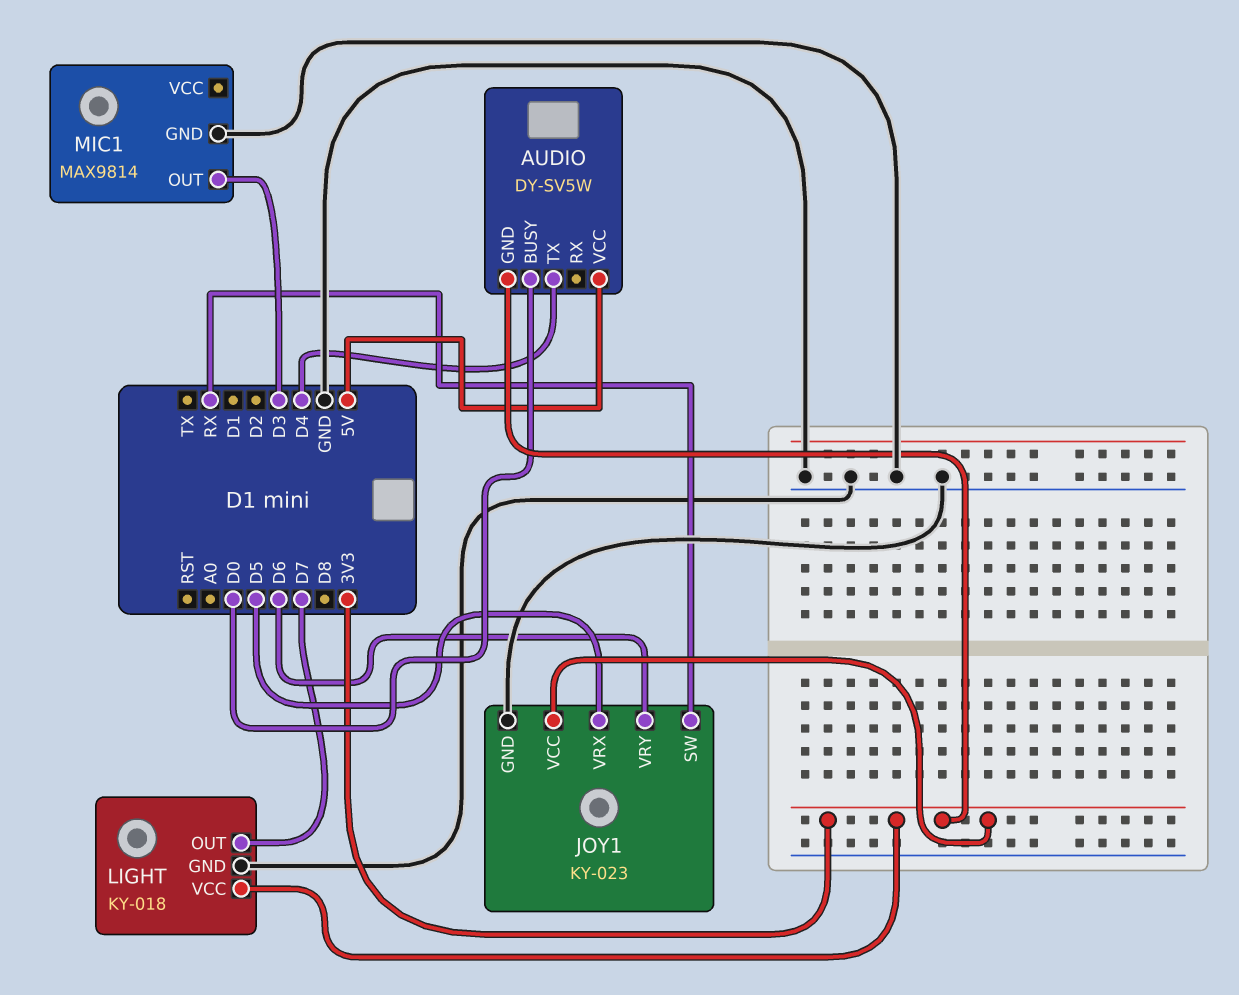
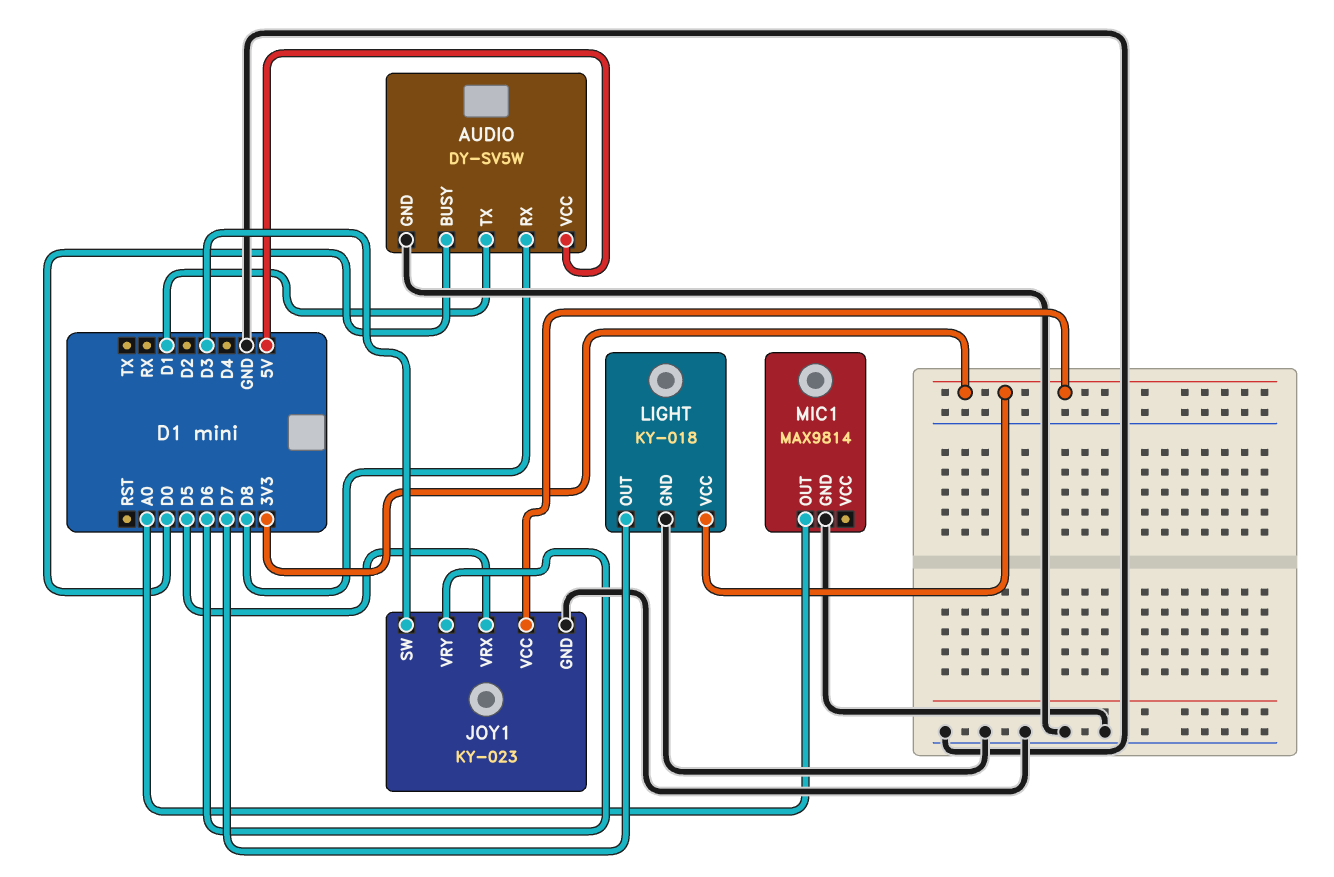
AUDIO pin GND: 3V3 -> GND
AUDIO pin RX: none -> D8
AUDIO pin TX: D4 -> D1
JOY1 pin SW: RX -> D3
MIC1 pin OUT: D3 -> A0

